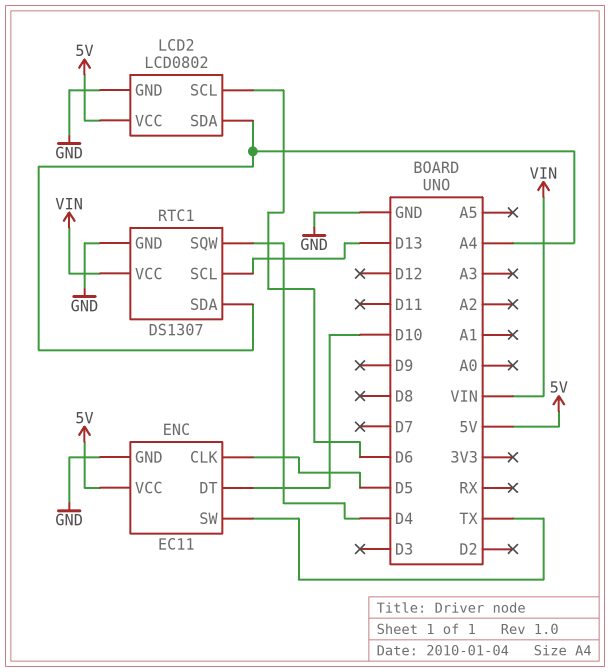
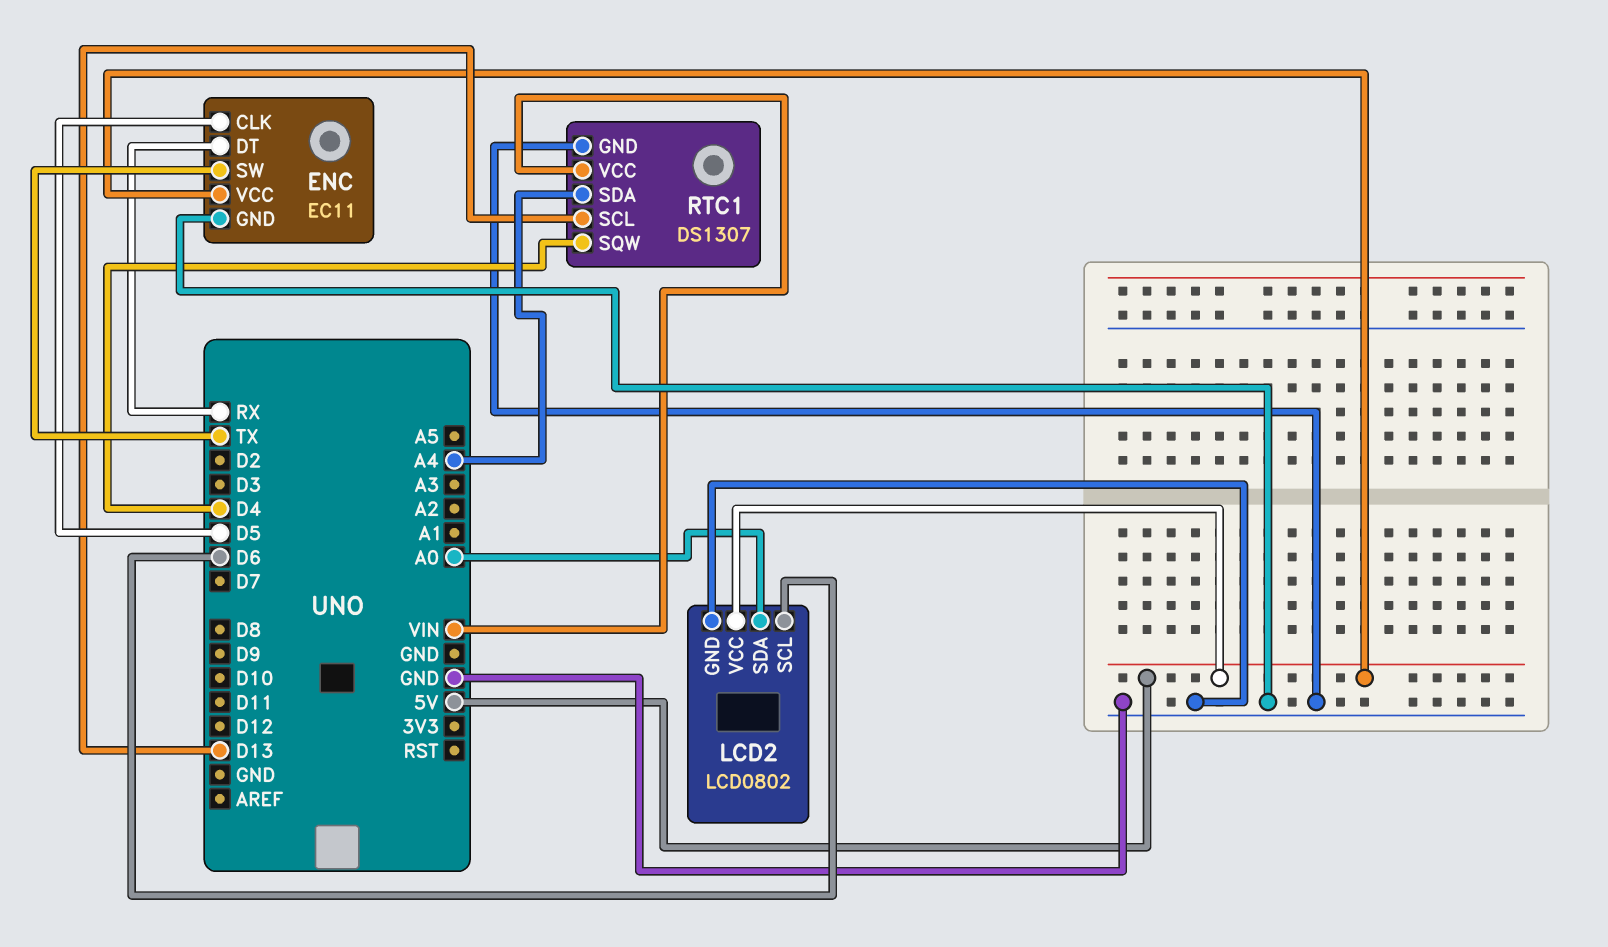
ENC pin DT: D10 -> RX
LCD2 pin SDA: A4 -> A0

